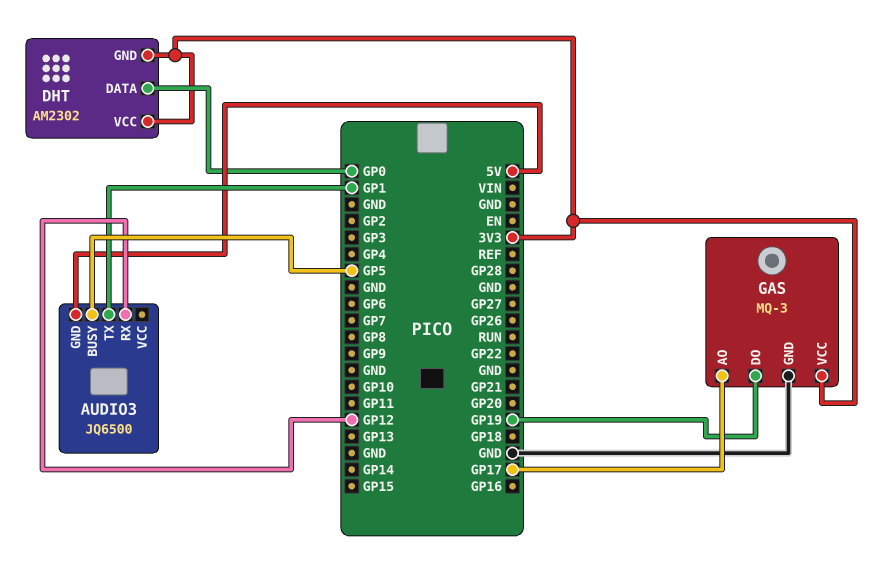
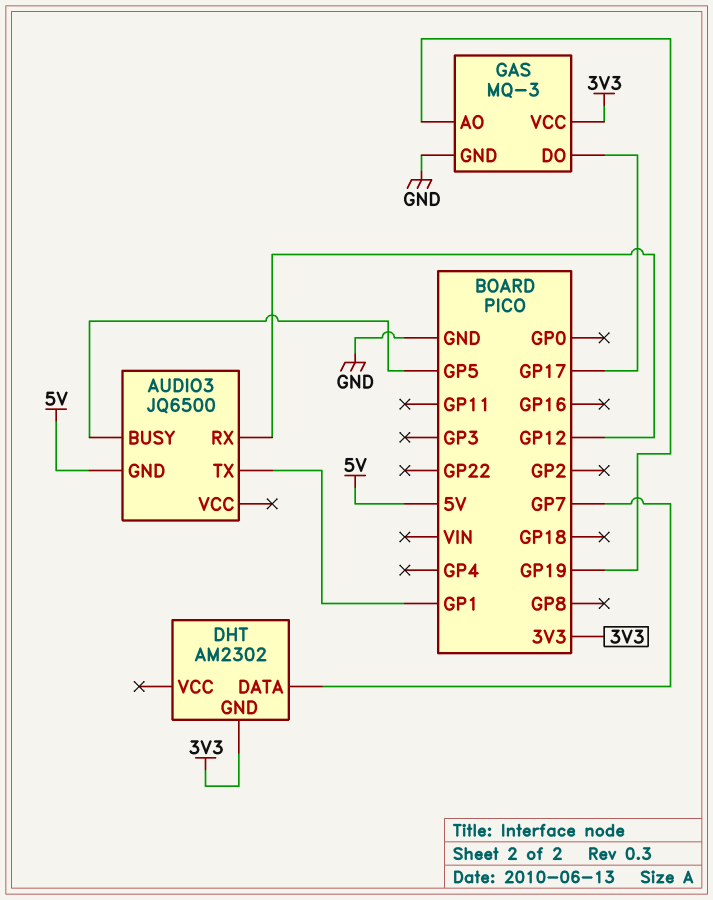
DHT pin DATA: GP0 -> GP7
DHT pin VCC: 3V3 -> none
GAS pin AO: GP17 -> GP19
GAS pin DO: GP19 -> GP17

